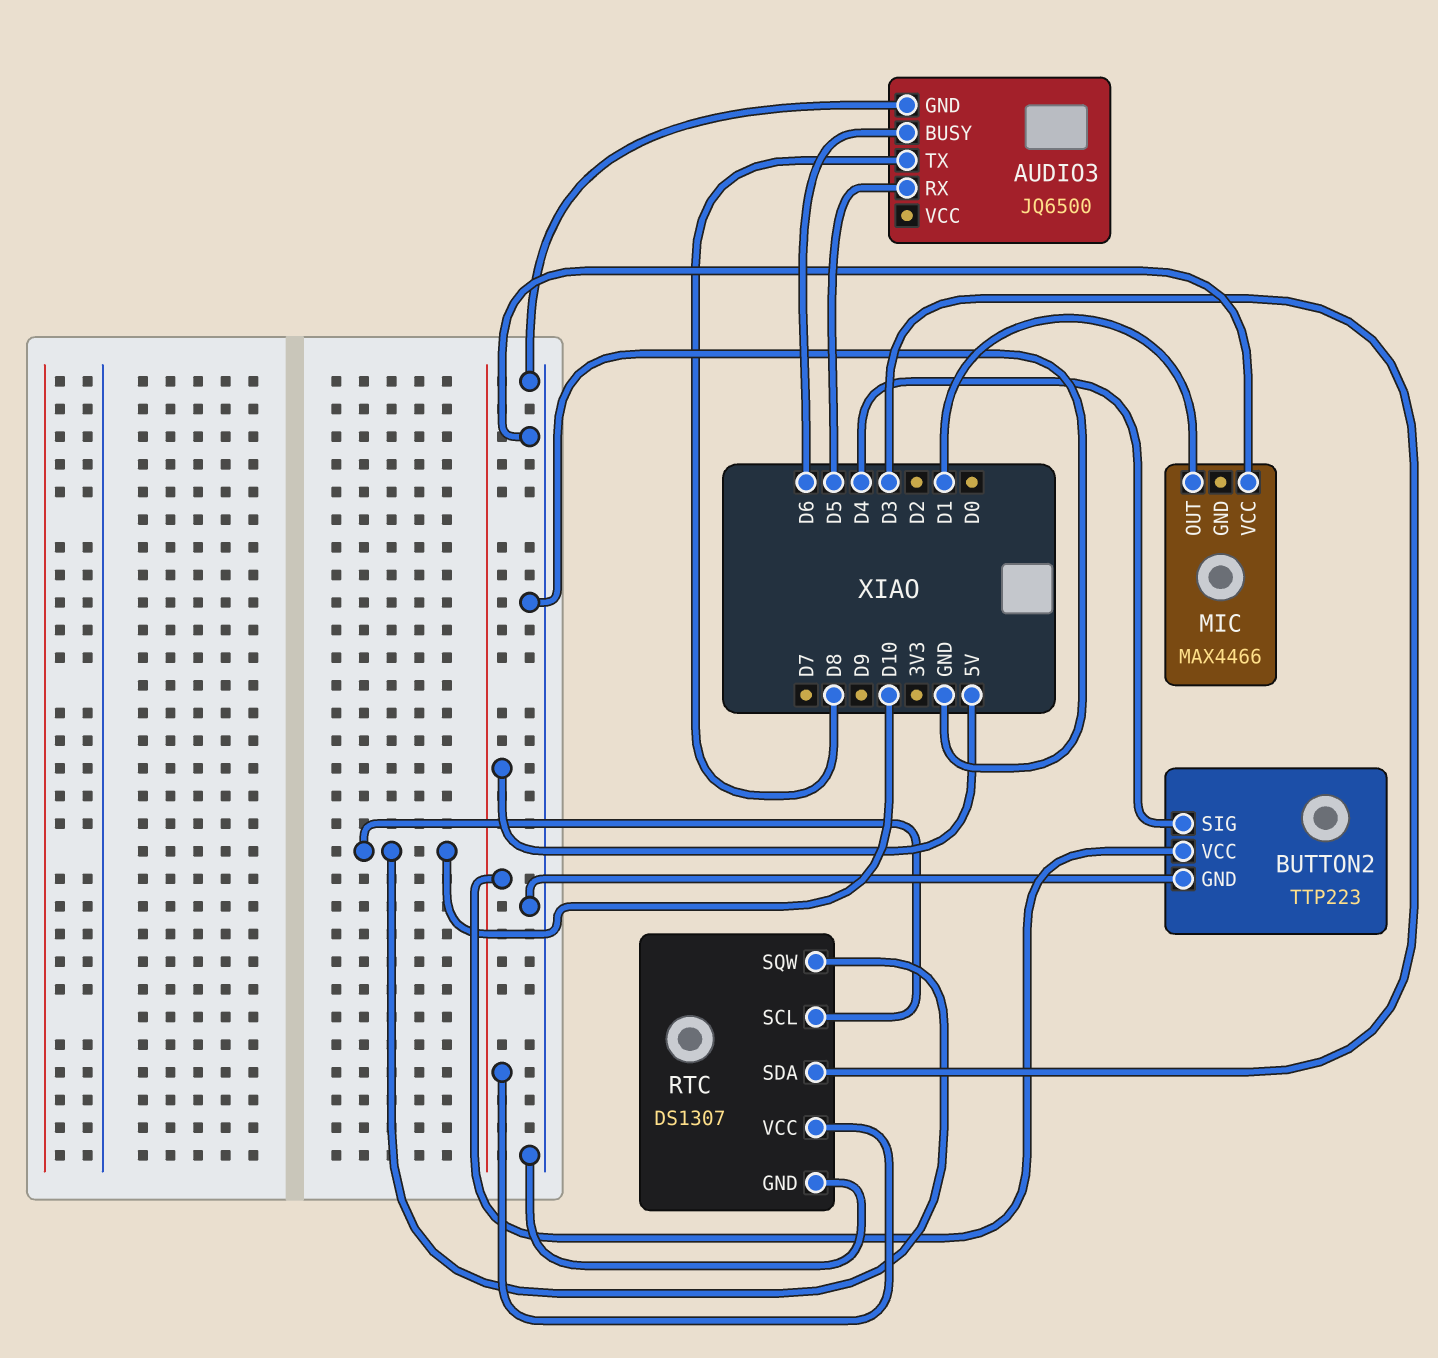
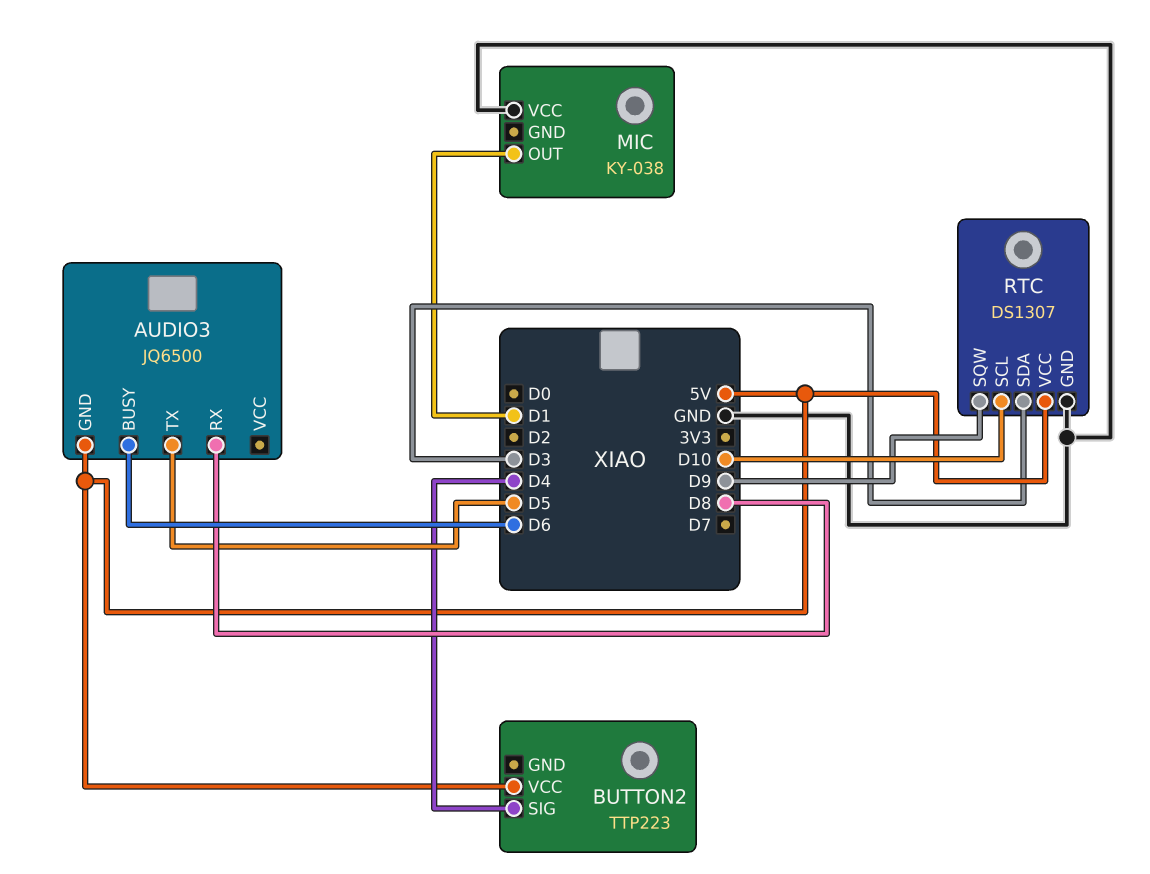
AUDIO3 pin GND: GND -> 5V
AUDIO3 pin RX: D5 -> D8
AUDIO3 pin TX: D8 -> D5
BUTTON2 pin GND: GND -> none
MIC: MAX4466 -> KY-038
RTC pin SQW: D10 -> D9

